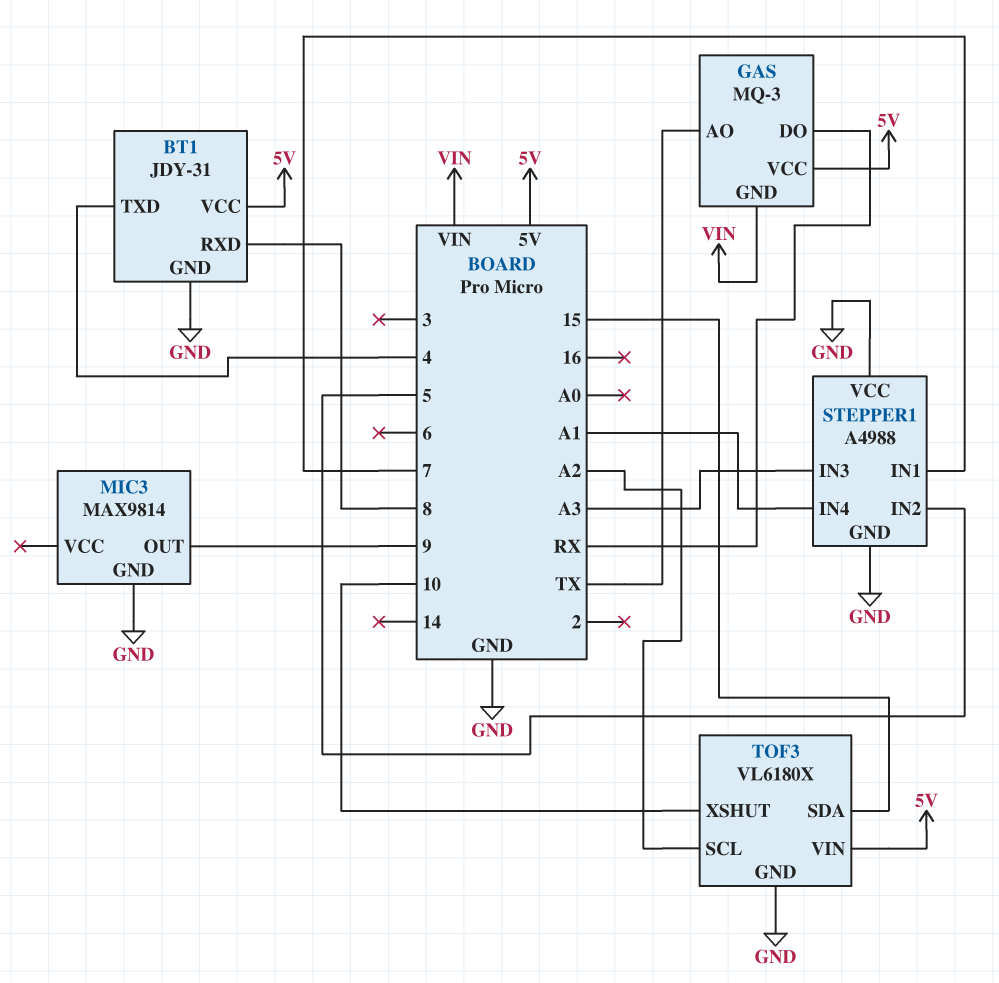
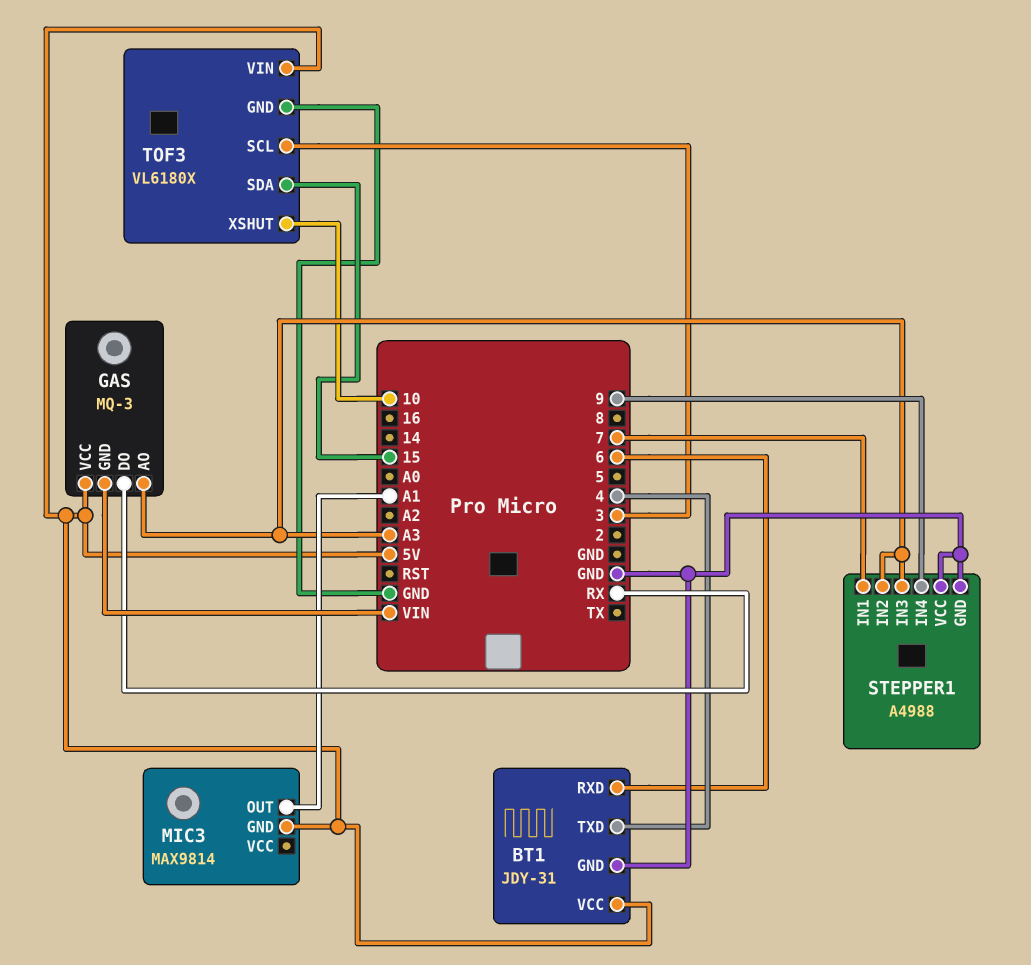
BT1 pin RXD: 8 -> 6
GAS pin AO: TX -> A3
MIC3 pin GND: GND -> 5V
MIC3 pin OUT: 9 -> A1
STEPPER1 pin IN2: 5 -> A3
STEPPER1 pin IN4: A1 -> 9
TOF3 pin SCL: A2 -> 3

